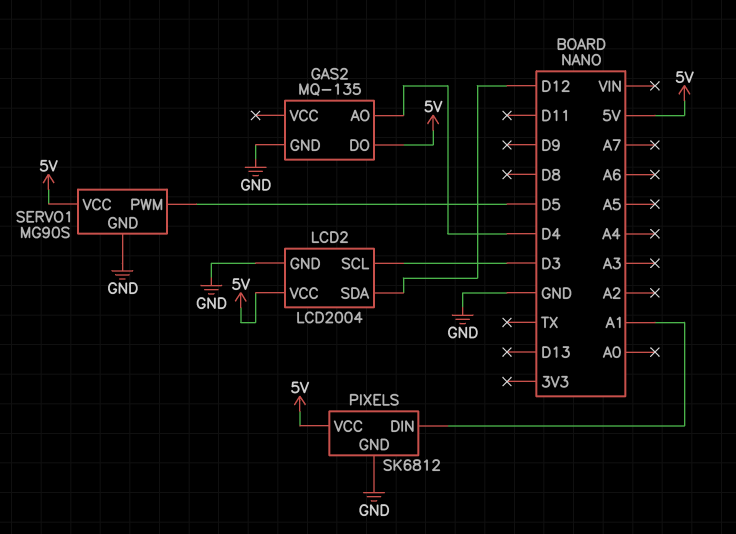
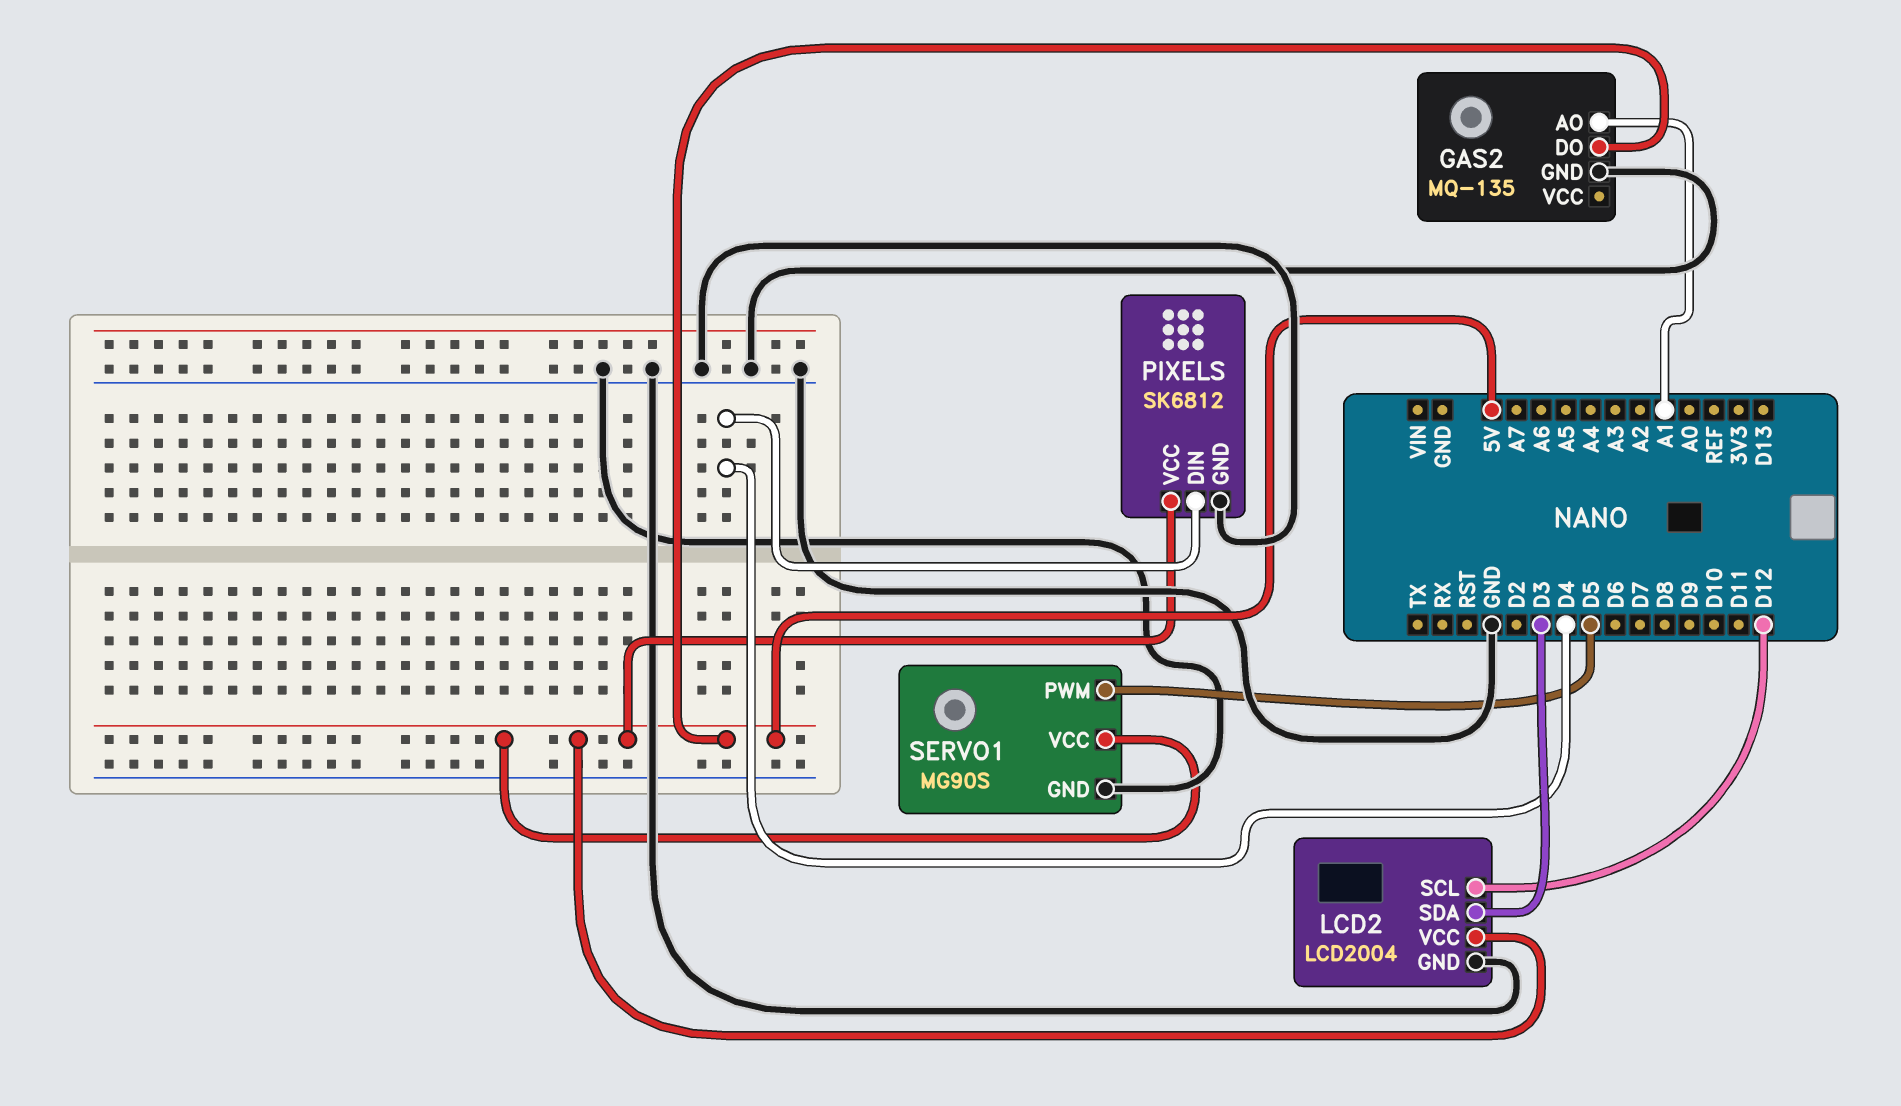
GAS2 pin AO: D4 -> A1
LCD2 pin SCL: D3 -> D12
LCD2 pin SDA: D12 -> D3
PIXELS pin DIN: A1 -> D4

